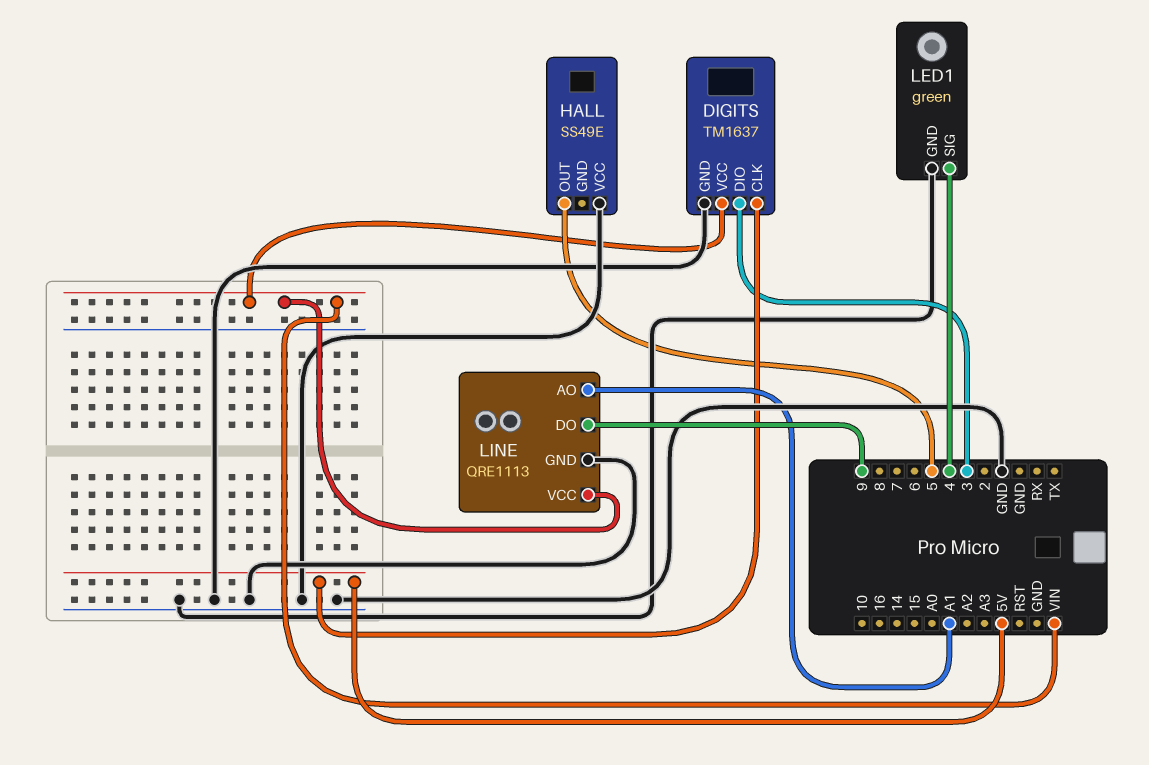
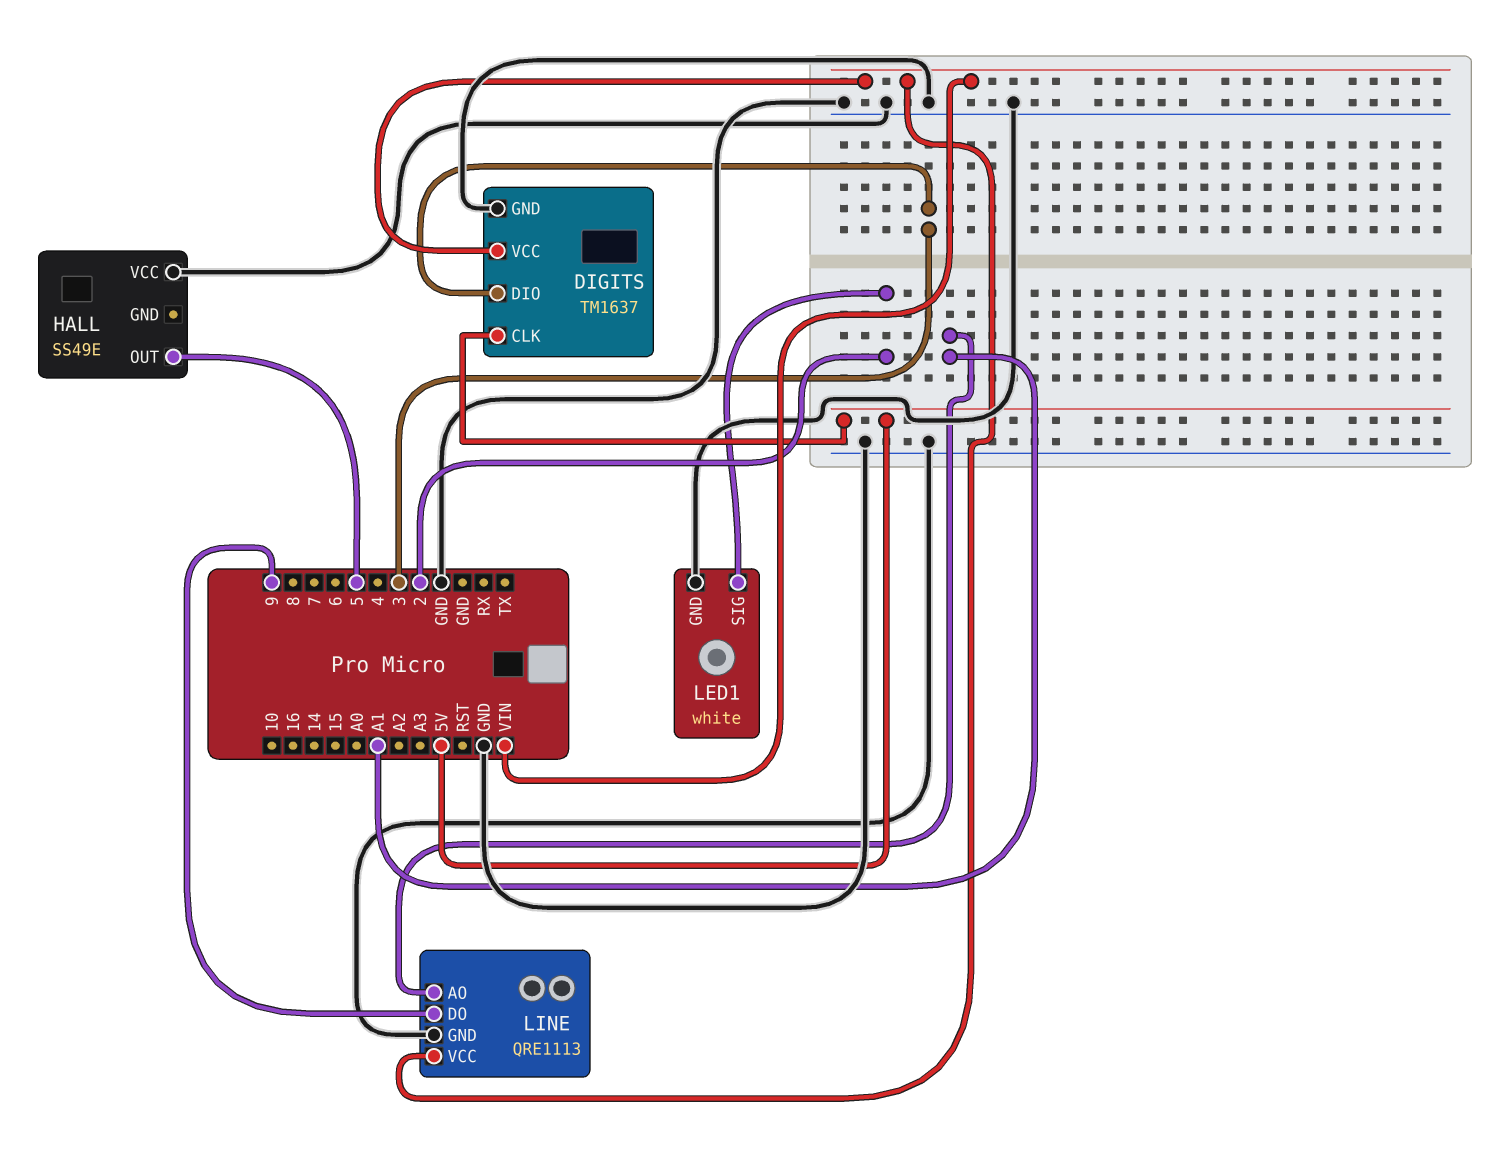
LED1: green -> white
LED1 pin SIG: 4 -> 2

